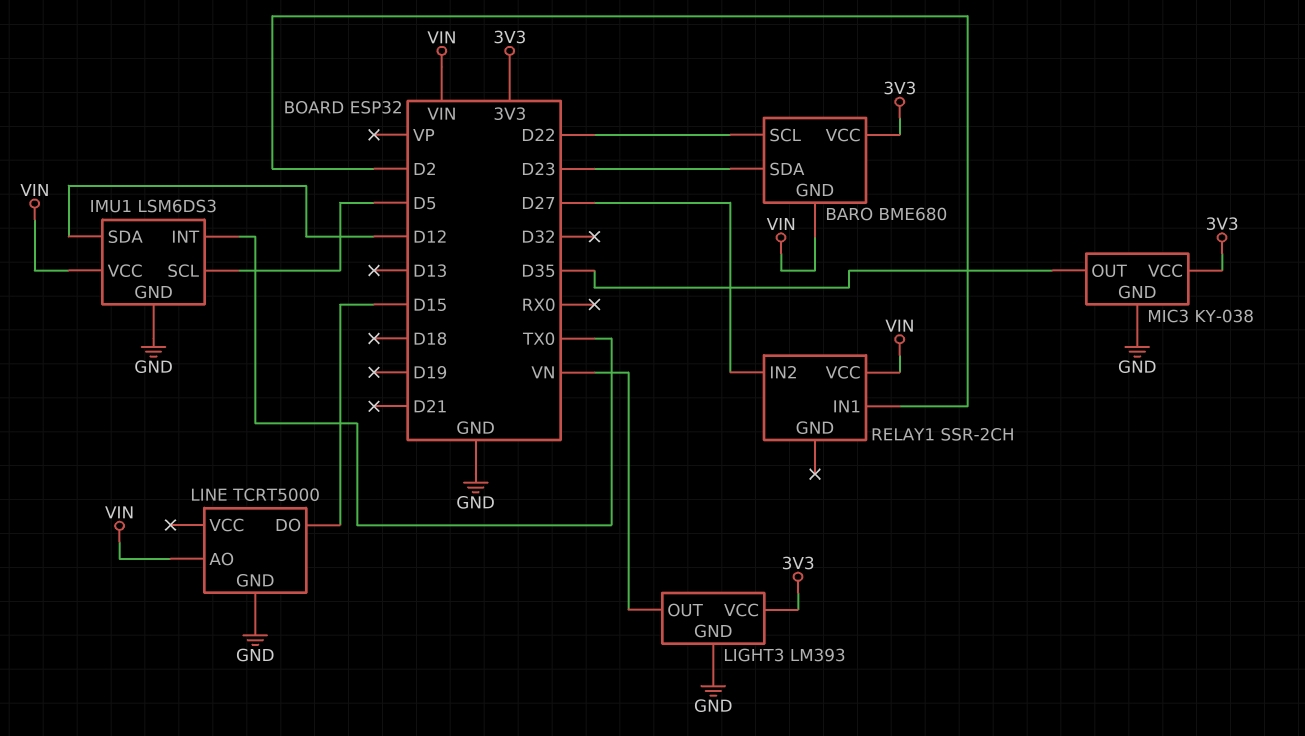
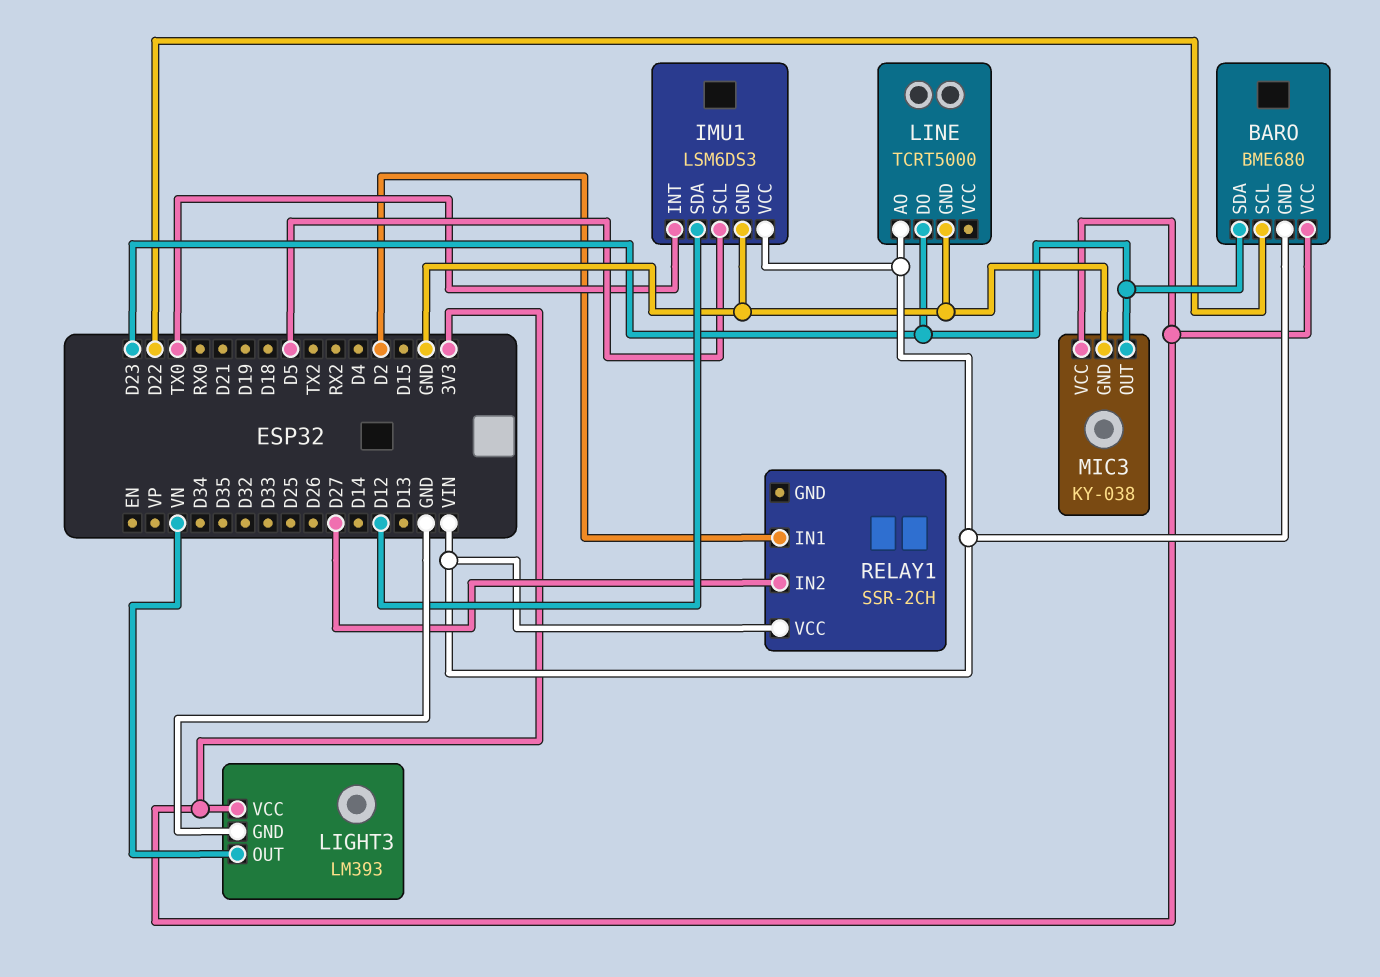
LINE pin DO: D15 -> D23
MIC3 pin OUT: D35 -> D23

